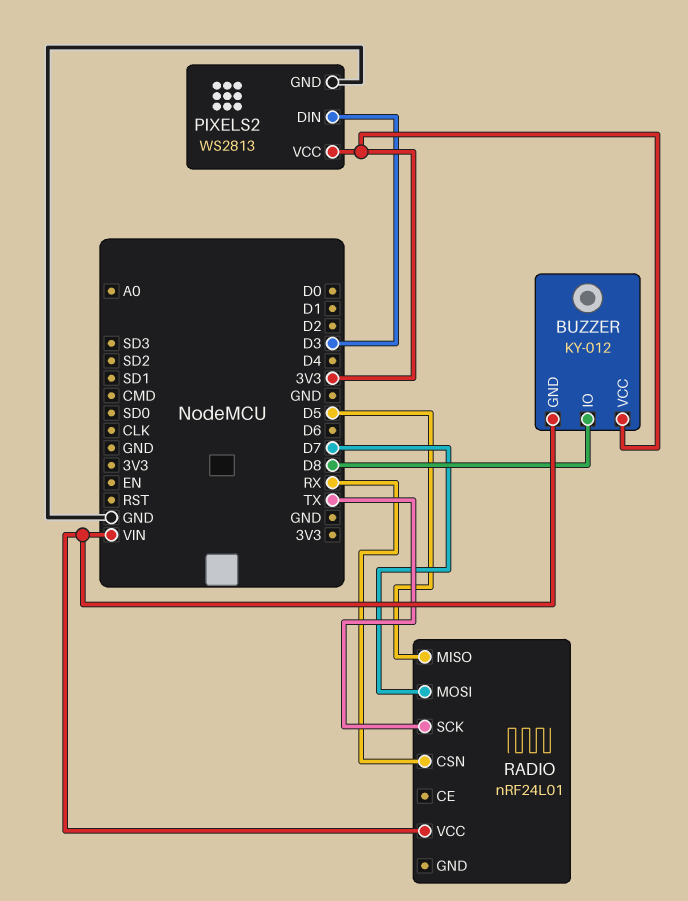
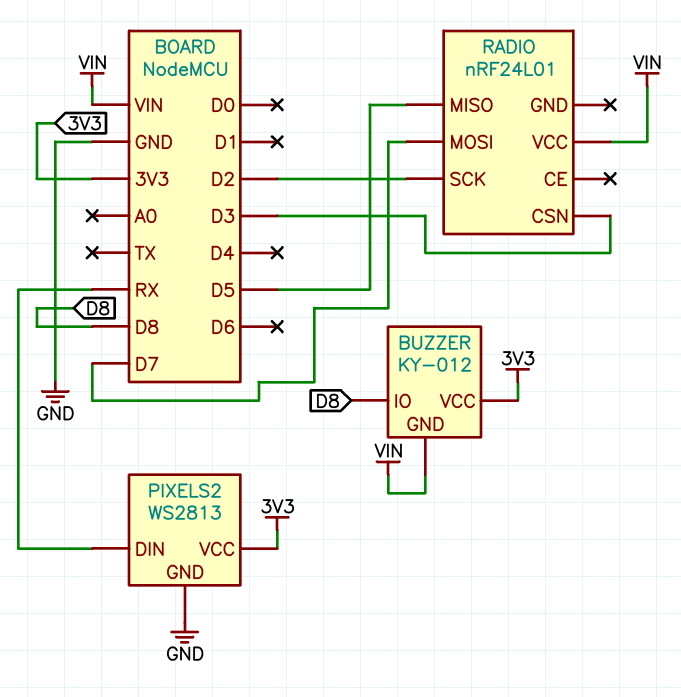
PIXELS2 pin DIN: D3 -> RX
RADIO pin CSN: RX -> D3
RADIO pin SCK: TX -> D2

